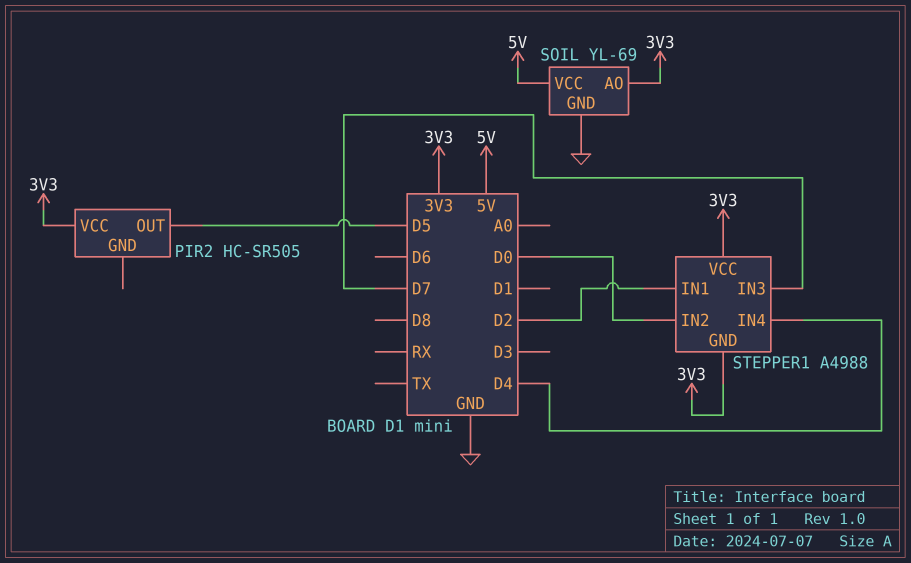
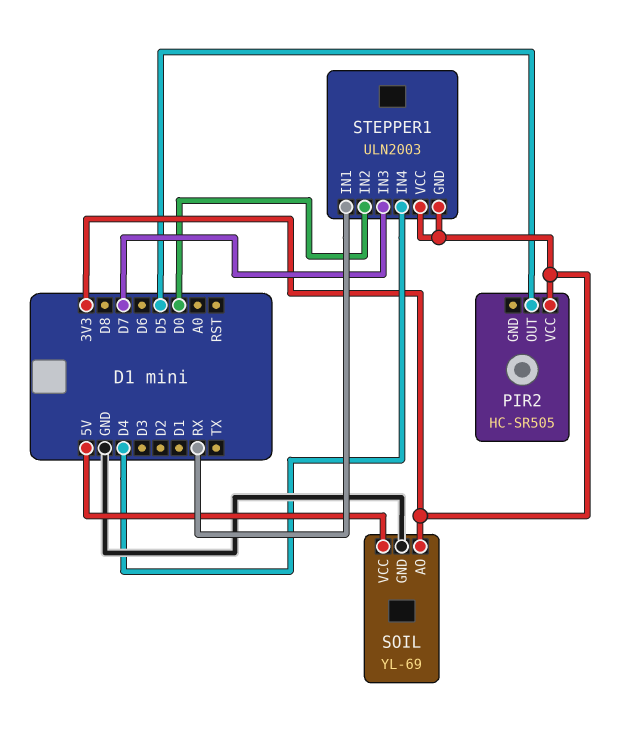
STEPPER1: A4988 -> ULN2003
STEPPER1 pin IN1: D2 -> RX

